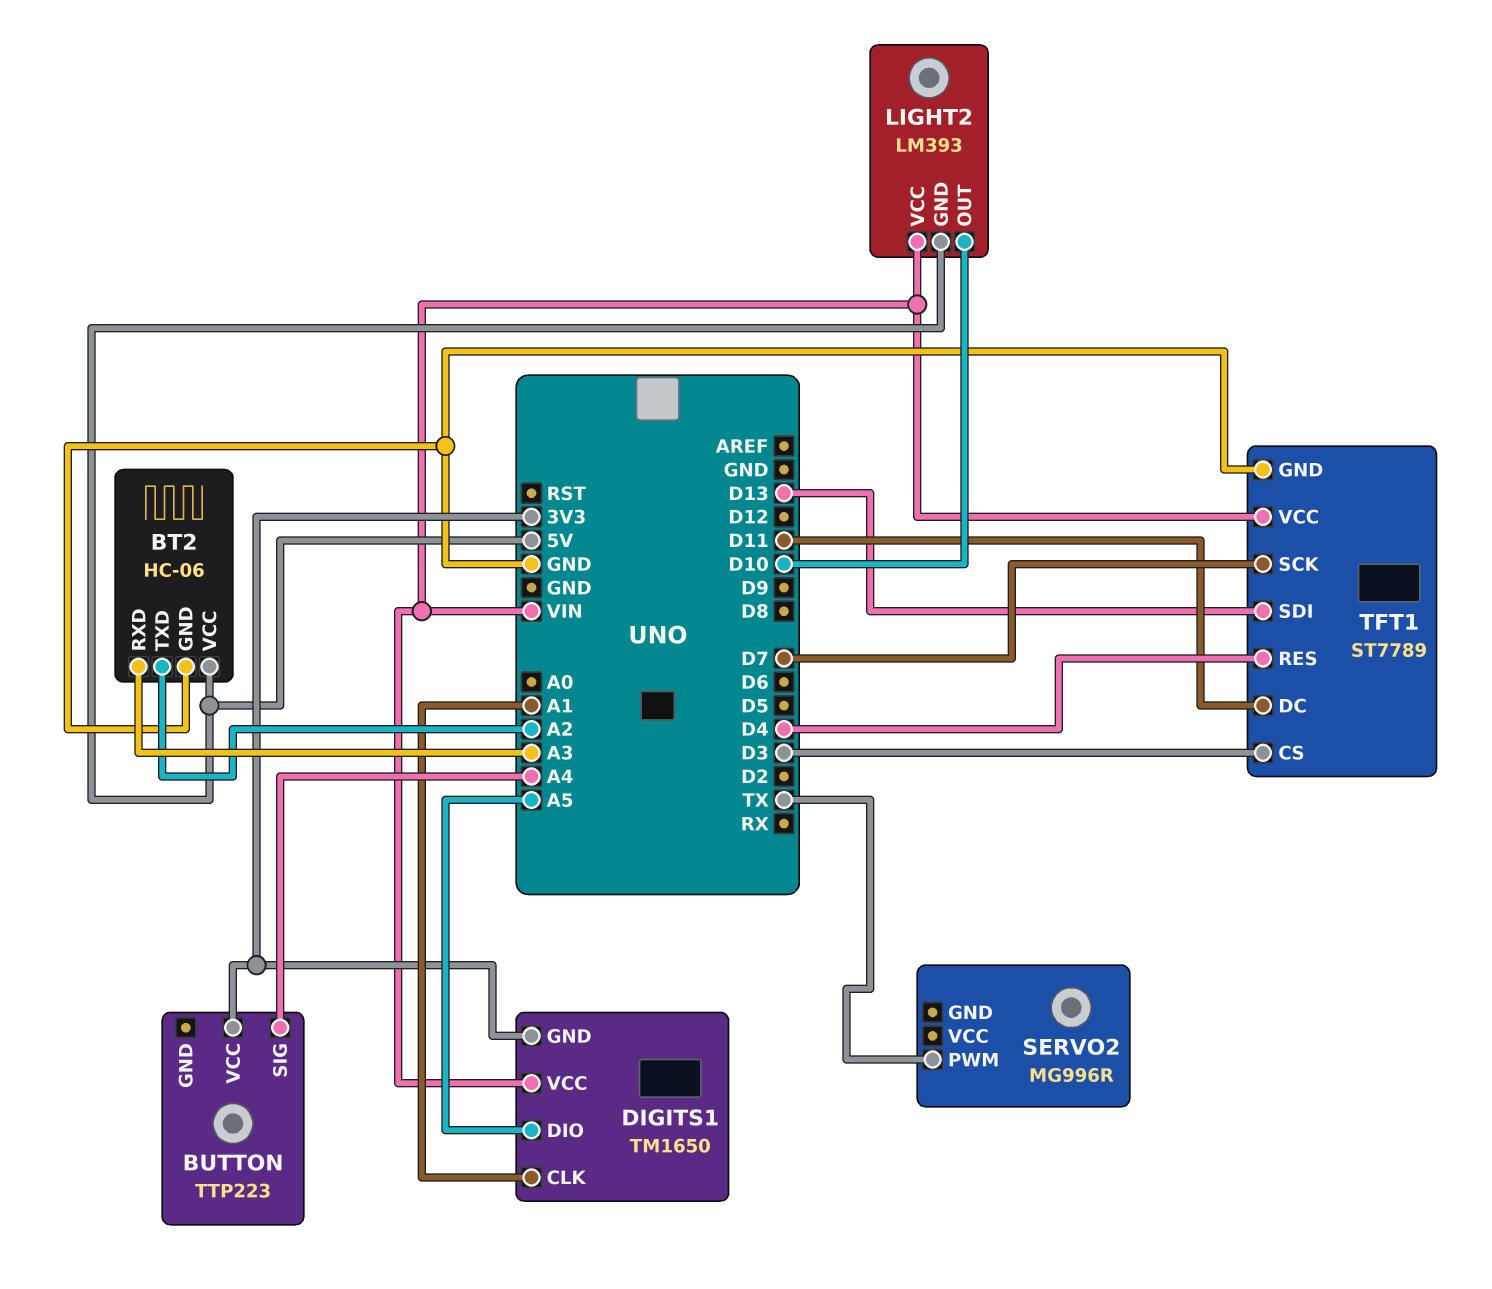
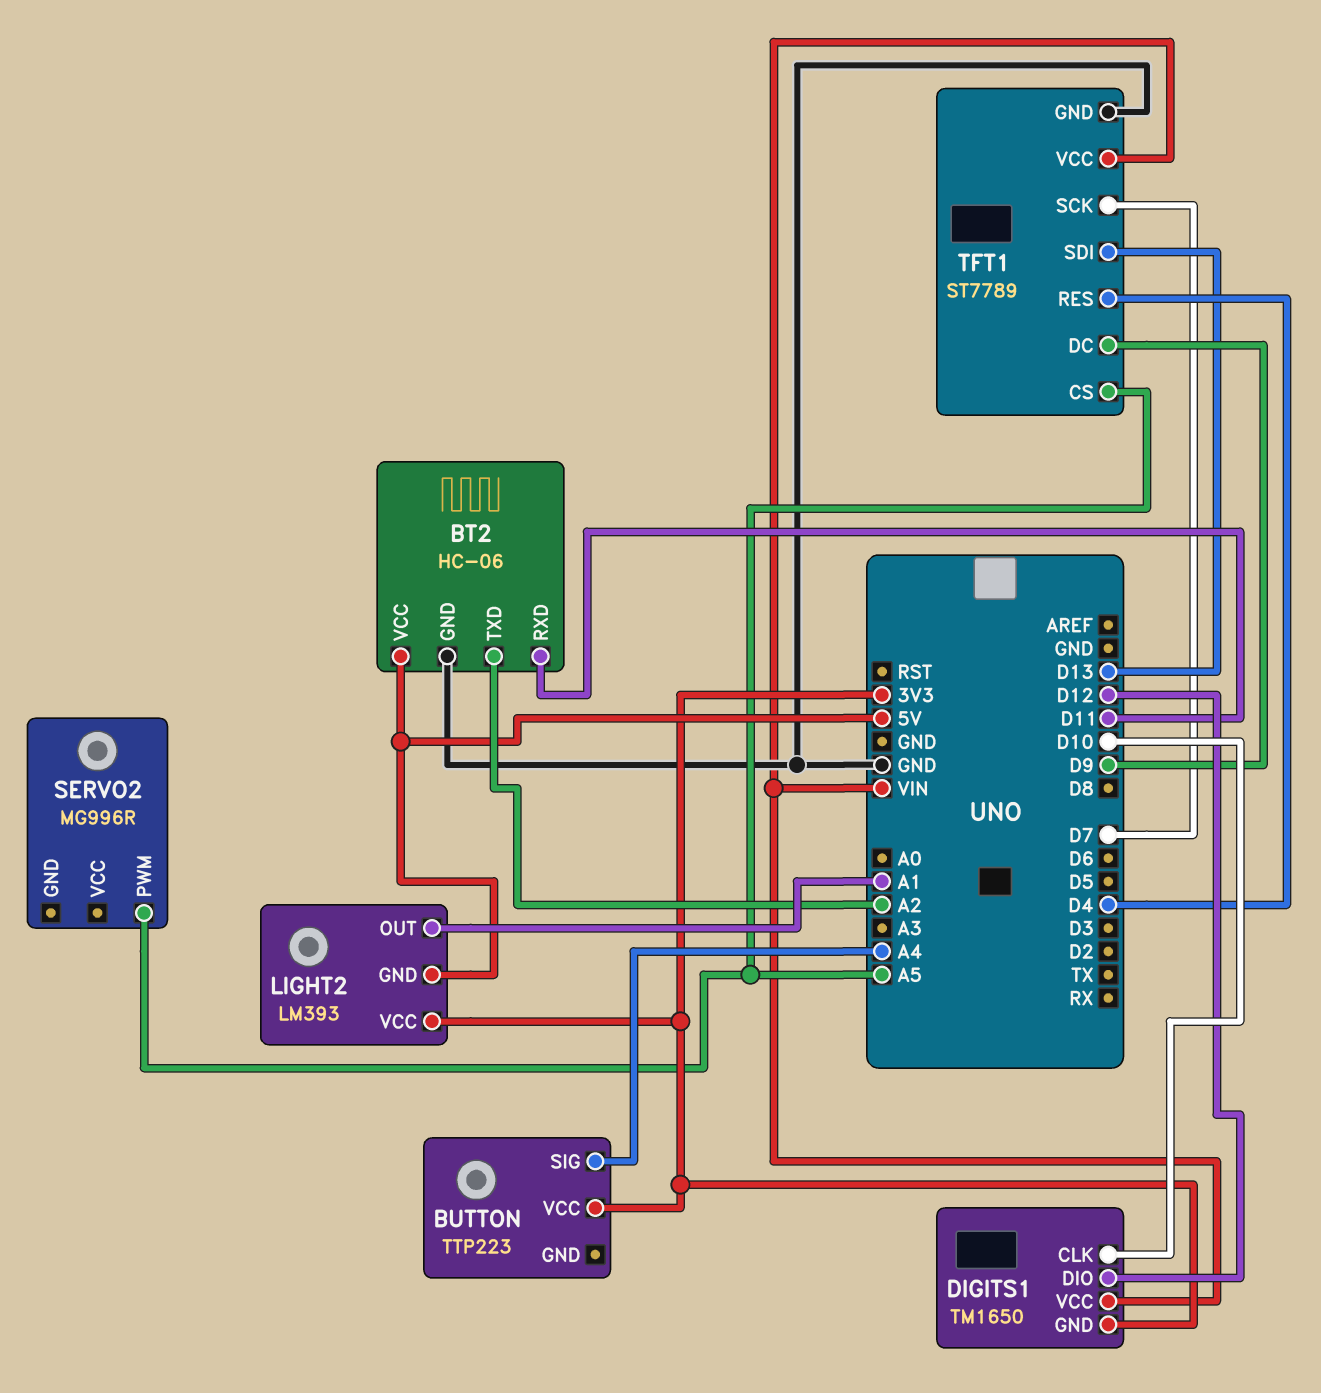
BT2 pin RXD: A3 -> D11
DIGITS1 pin CLK: A1 -> D10
DIGITS1 pin DIO: A5 -> D12
LIGHT2 pin OUT: D10 -> A1
LIGHT2 pin VCC: VIN -> 3V3
SERVO2 pin PWM: TX -> A5
TFT1 pin CS: D3 -> A5
TFT1 pin DC: D11 -> D9

